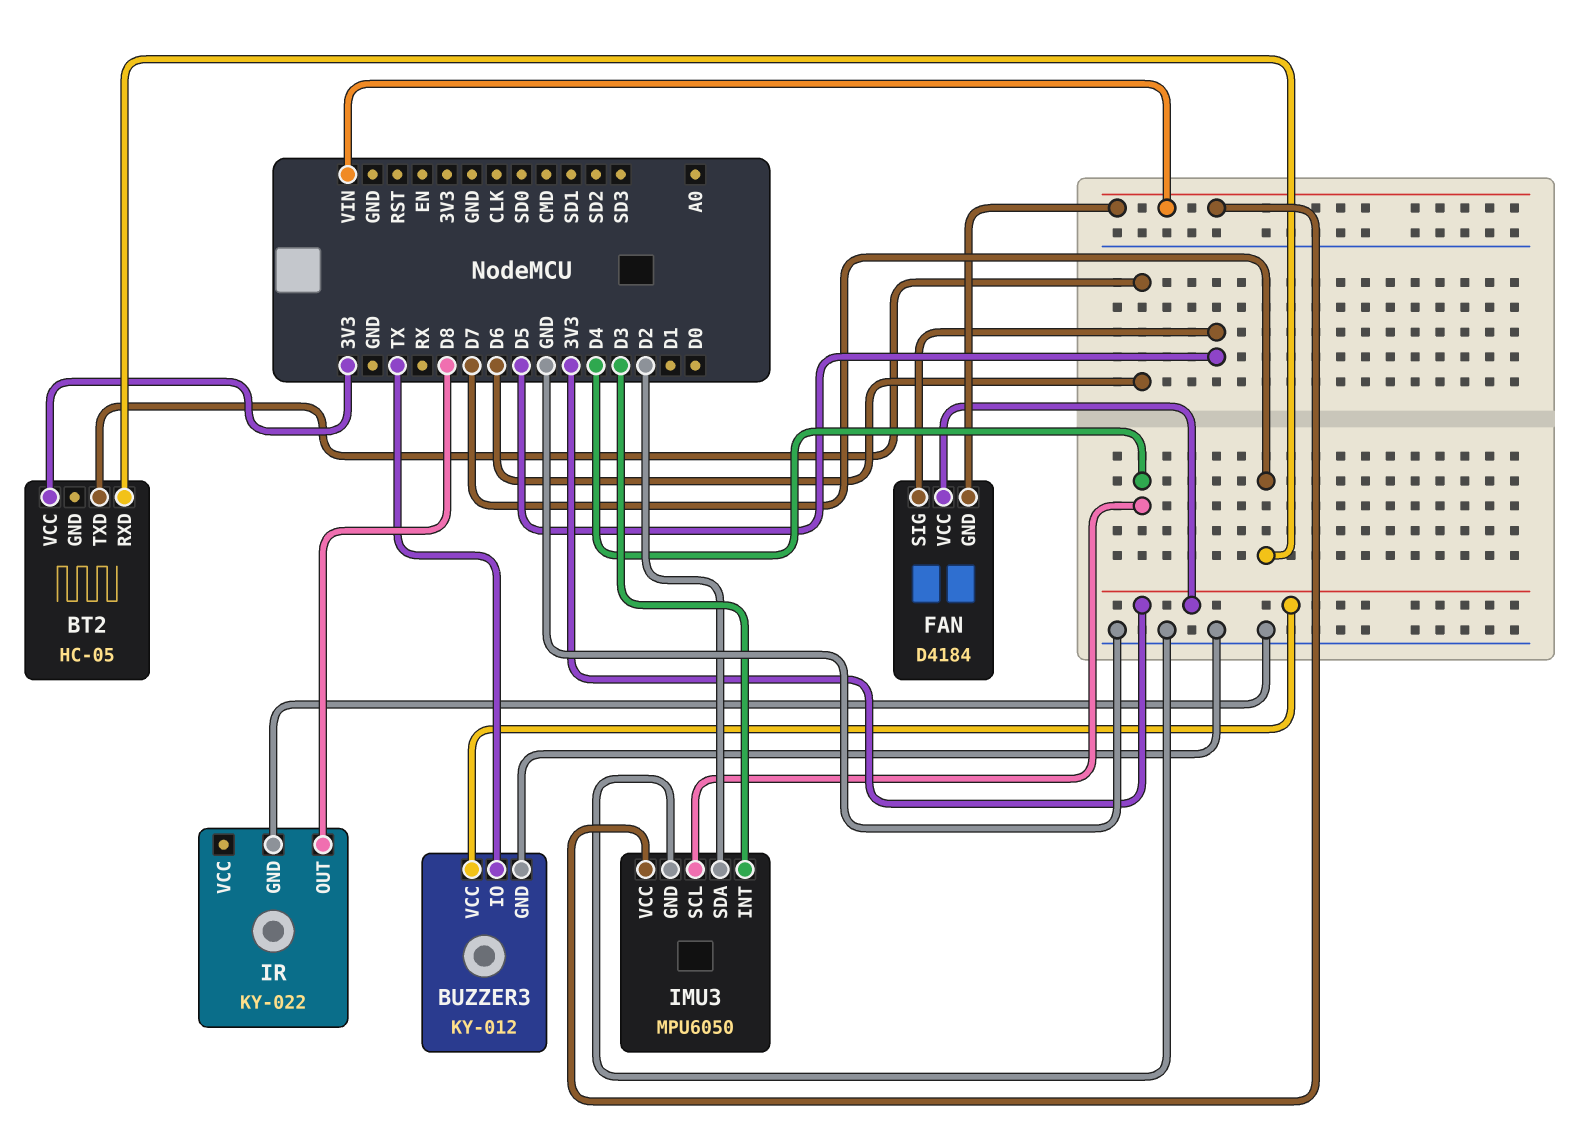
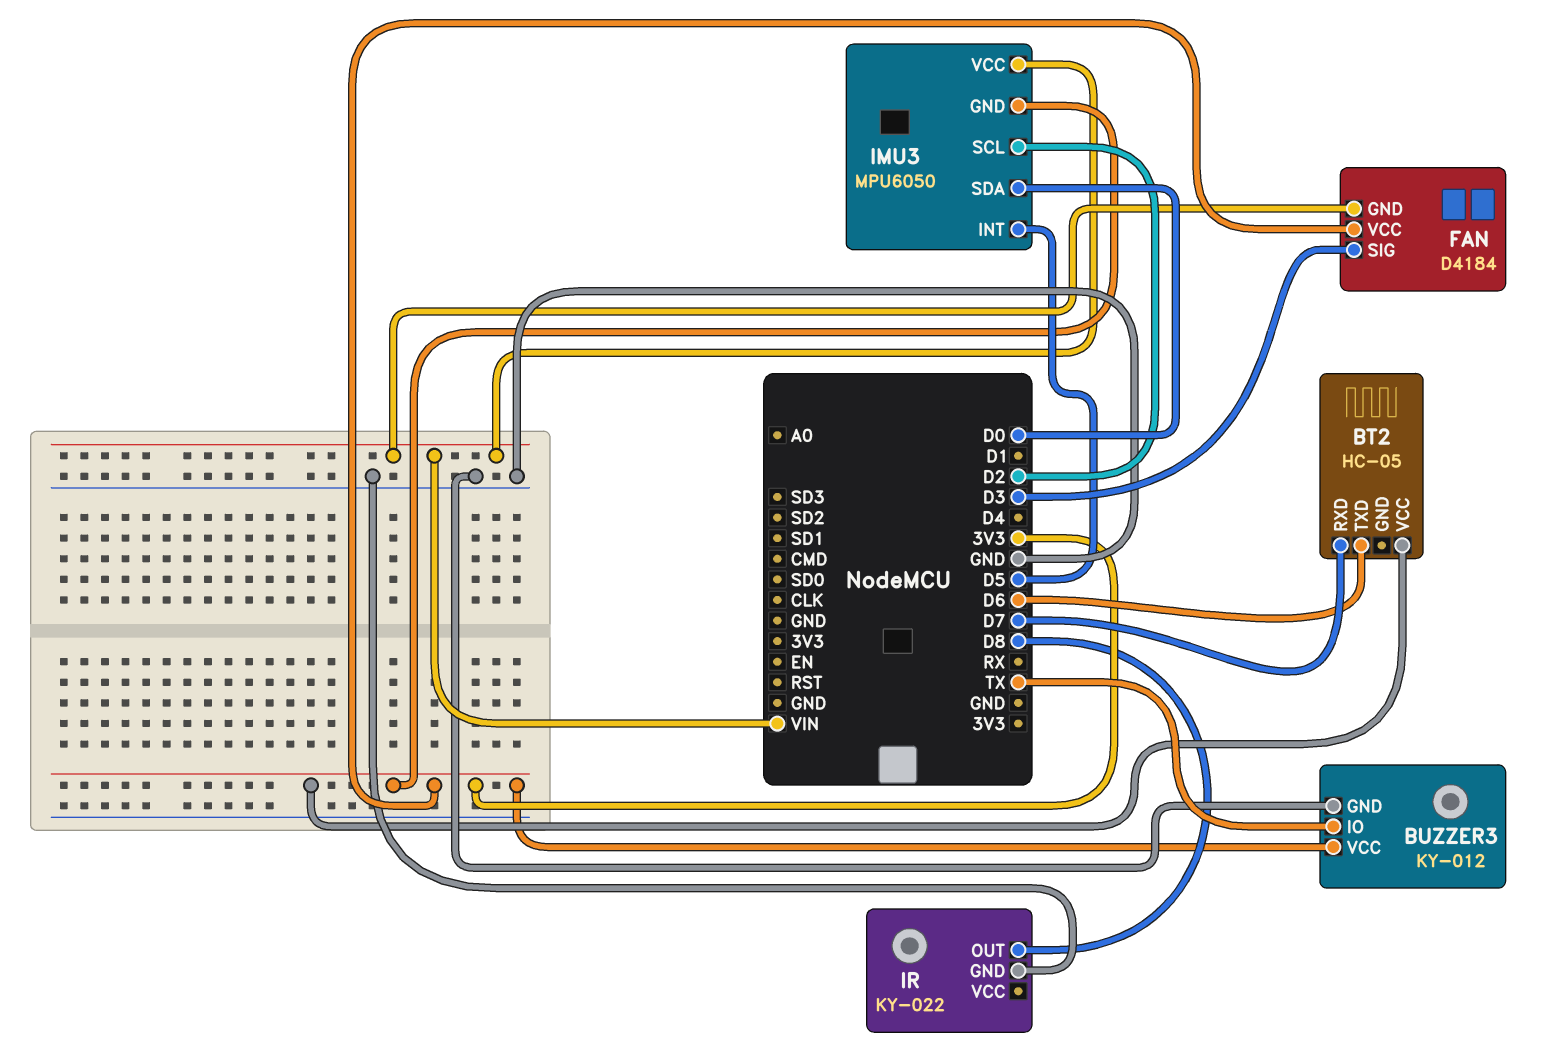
FAN pin SIG: D5 -> D3
IMU3 pin GND: GND -> 3V3
IMU3 pin INT: D3 -> D5
IMU3 pin SCL: D4 -> D2
IMU3 pin SDA: D2 -> D0

